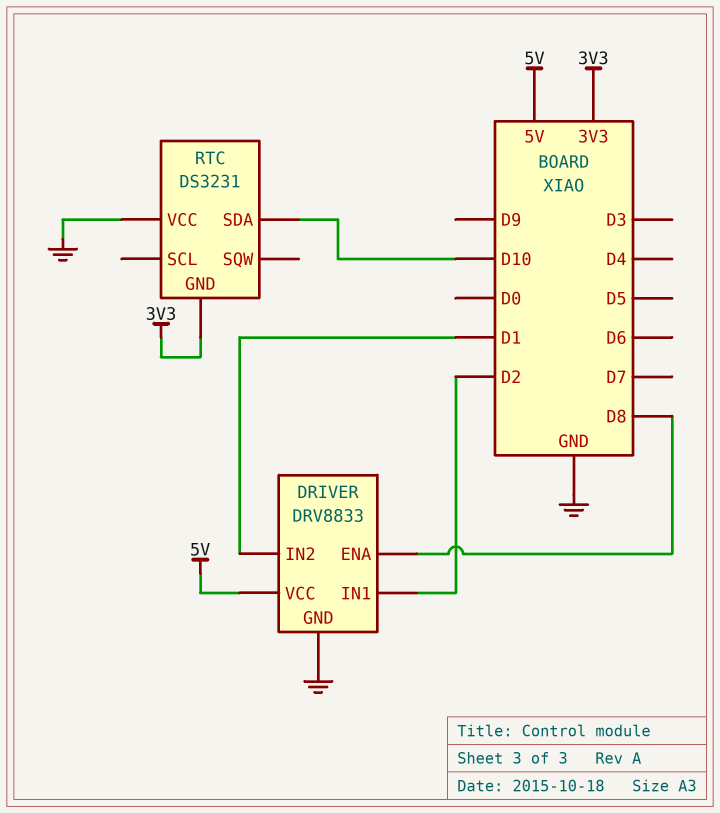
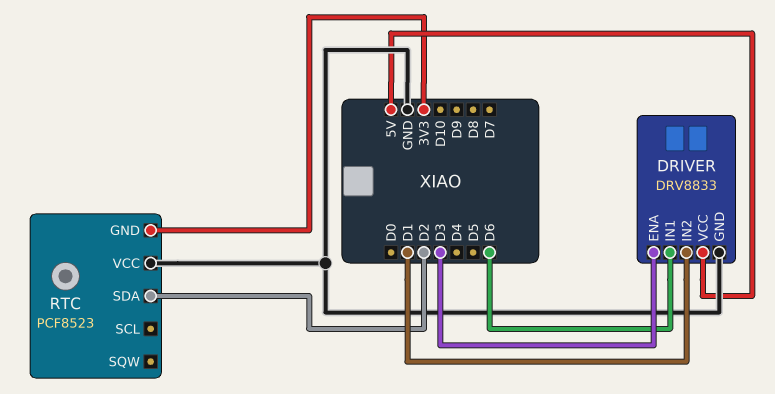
DRIVER pin ENA: D8 -> D3
DRIVER pin IN1: D2 -> D6
RTC: DS3231 -> PCF8523
RTC pin SDA: D10 -> D2

